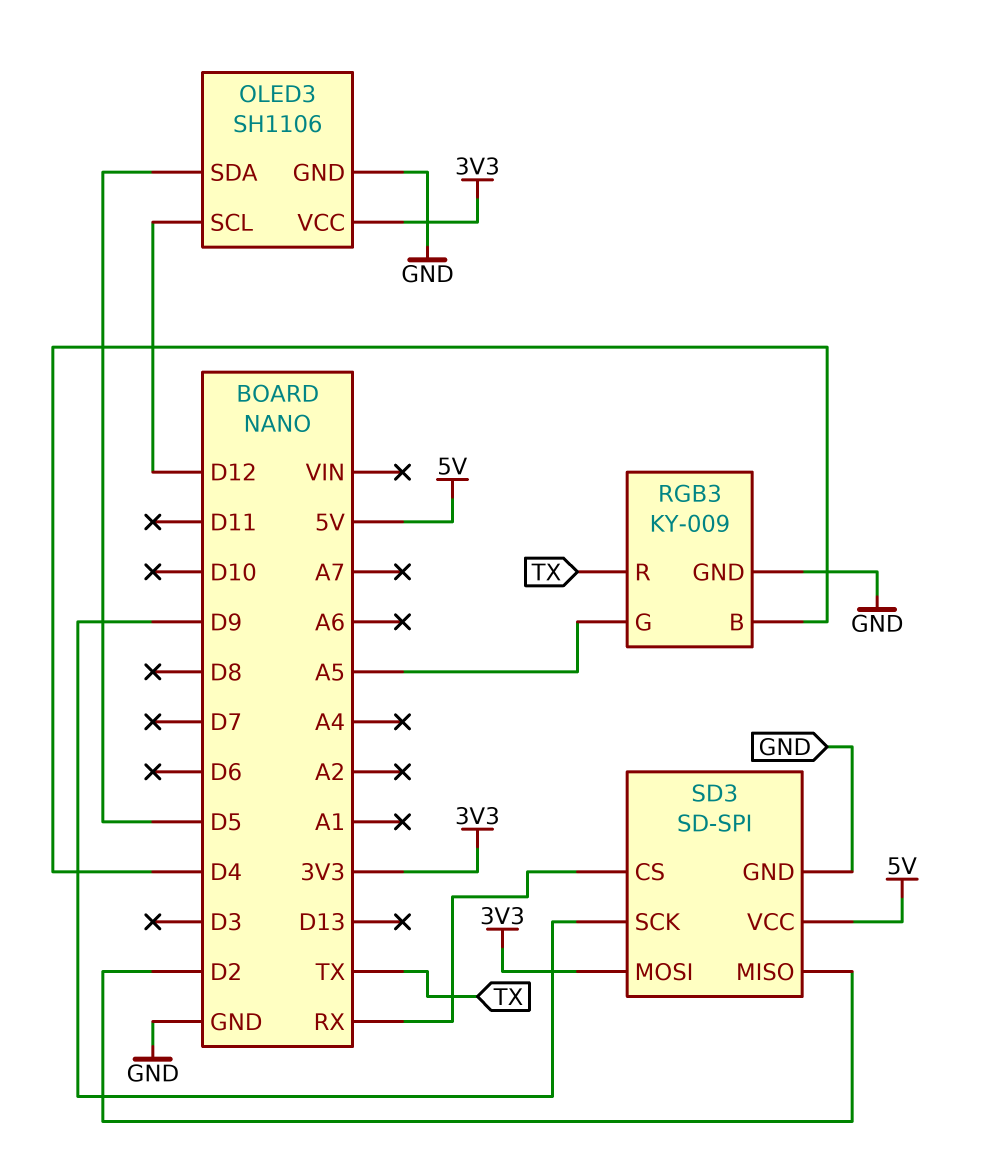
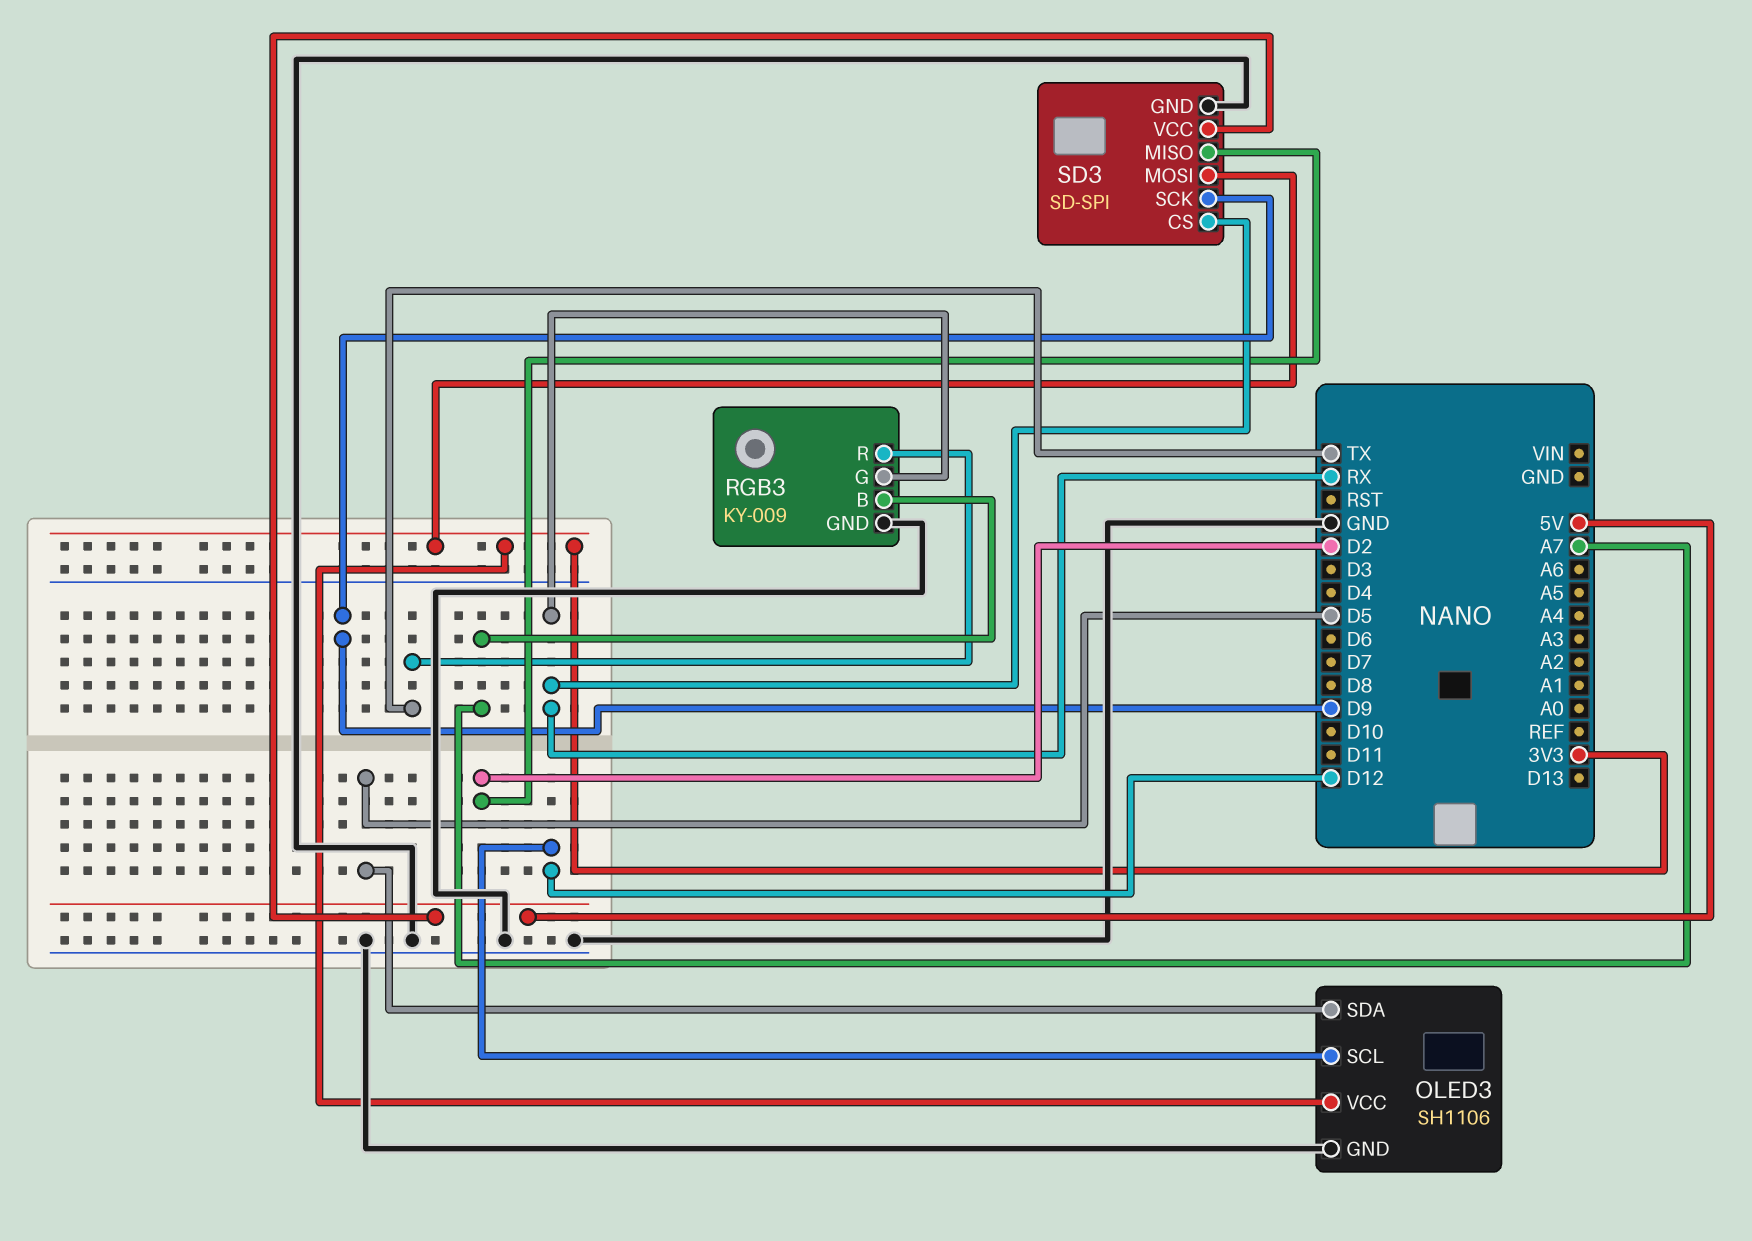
RGB3 pin B: D4 -> A7
RGB3 pin G: A5 -> RX

